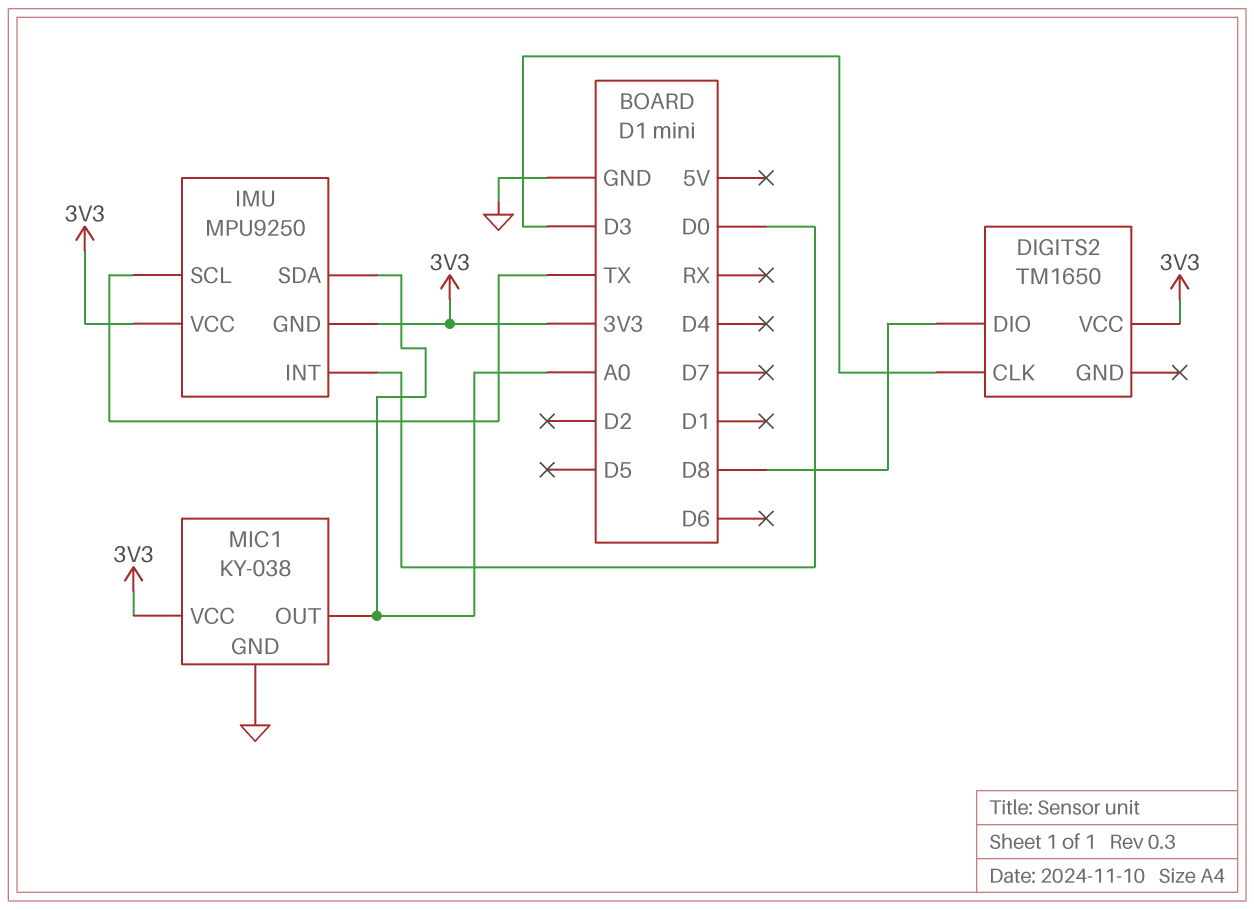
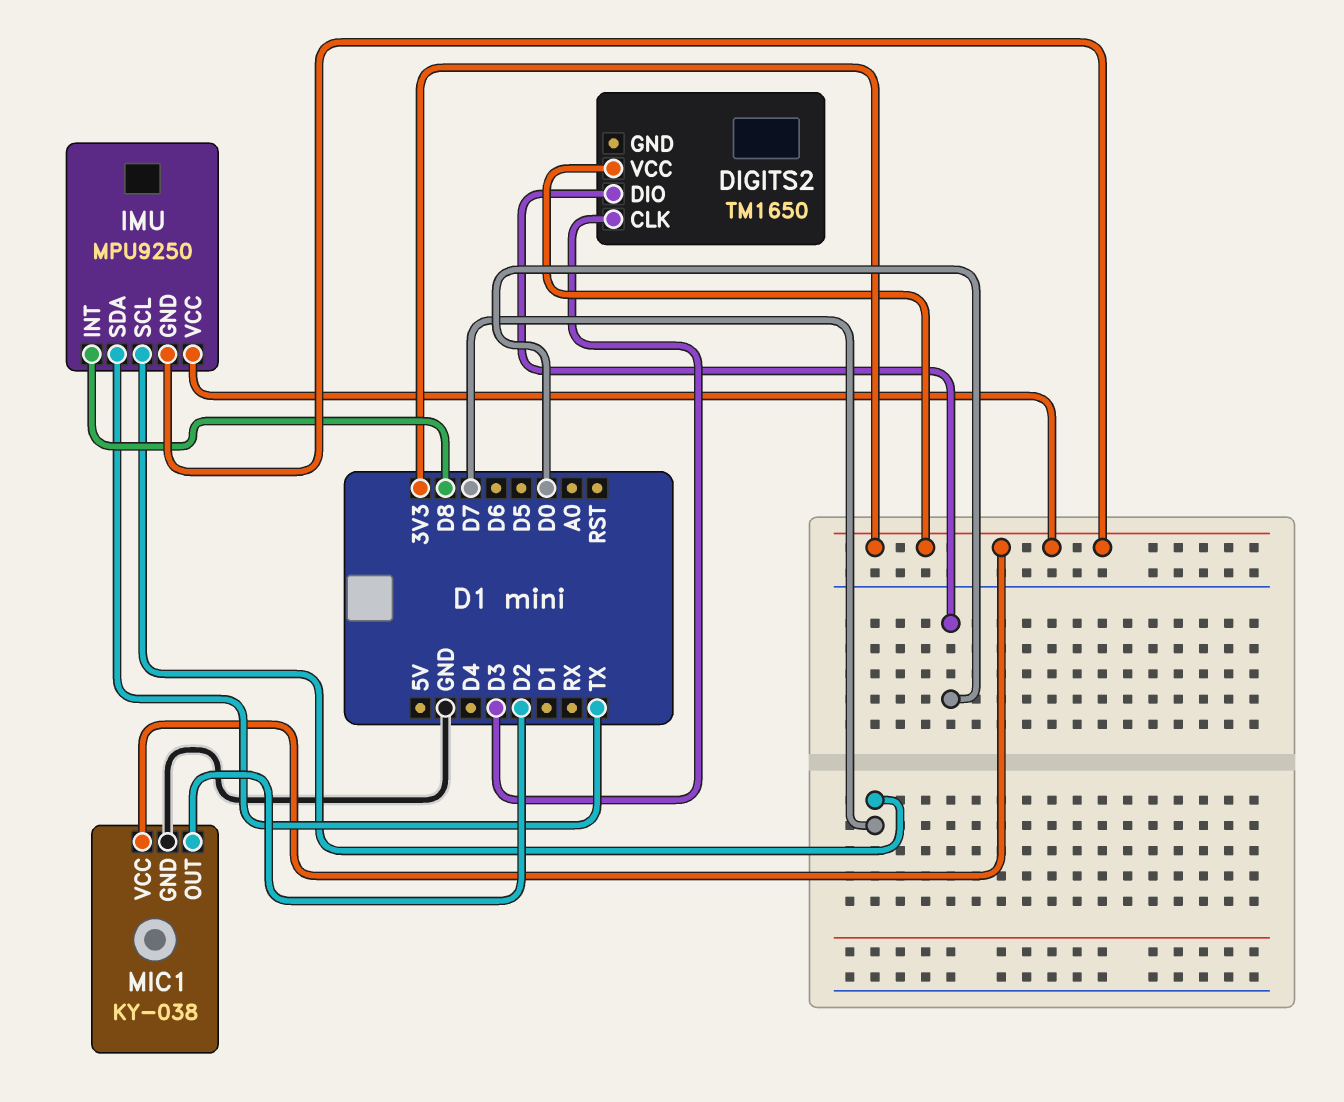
DIGITS2 pin DIO: D8 -> D0
IMU pin INT: D0 -> D8
IMU pin SCL: TX -> D7
IMU pin SDA: A0 -> TX
MIC1 pin OUT: A0 -> D2

